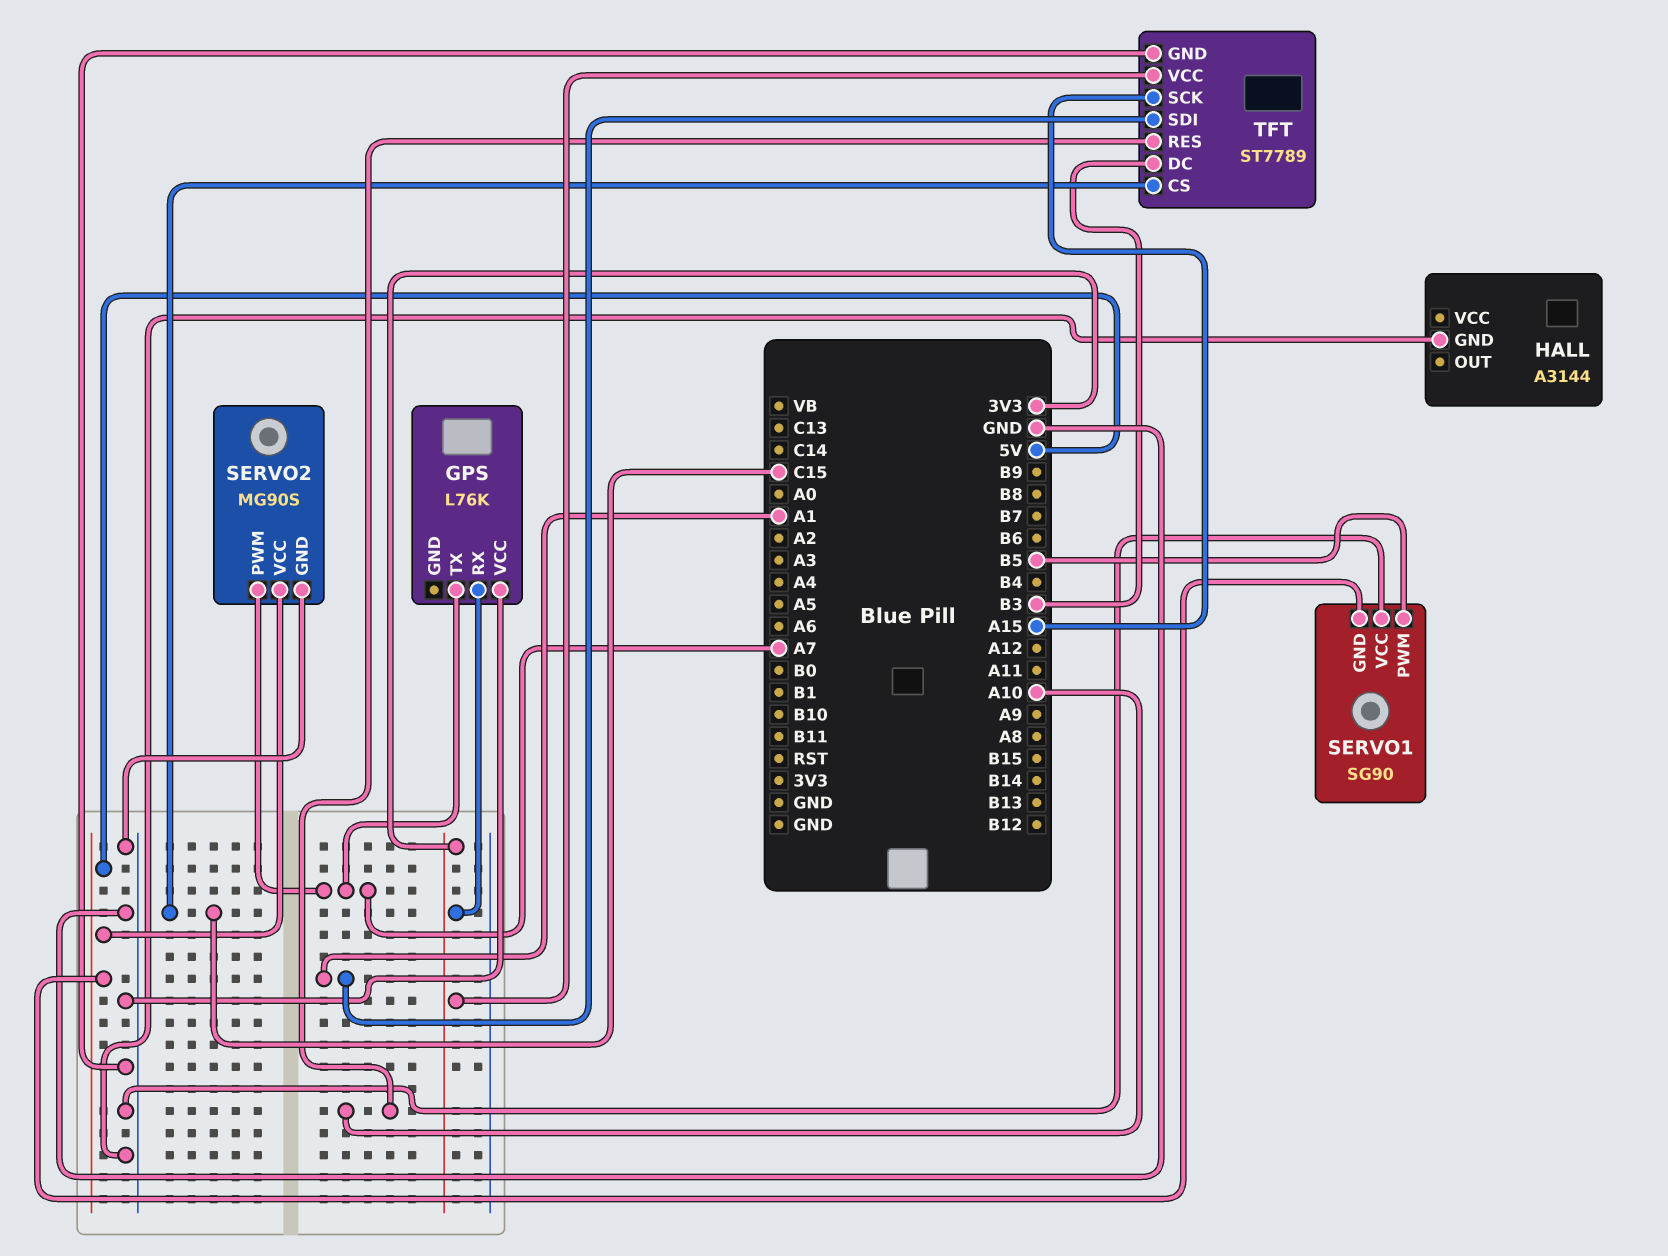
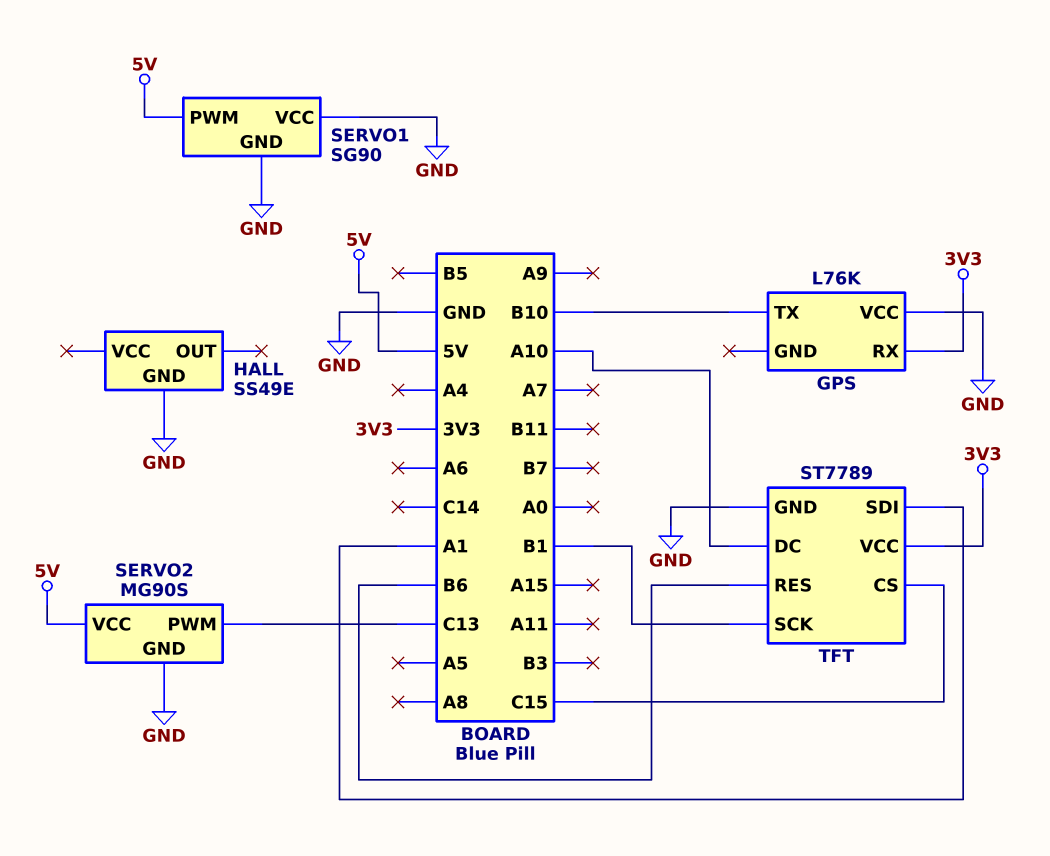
GPS pin TX: A7 -> B10
HALL: A3144 -> SS49E
SERVO1 pin GND: 5V -> GND
SERVO1 pin PWM: B5 -> 5V
SERVO2 pin PWM: A7 -> C13
TFT pin DC: B3 -> A10
TFT pin RES: A10 -> B6
TFT pin SCK: A15 -> B1

